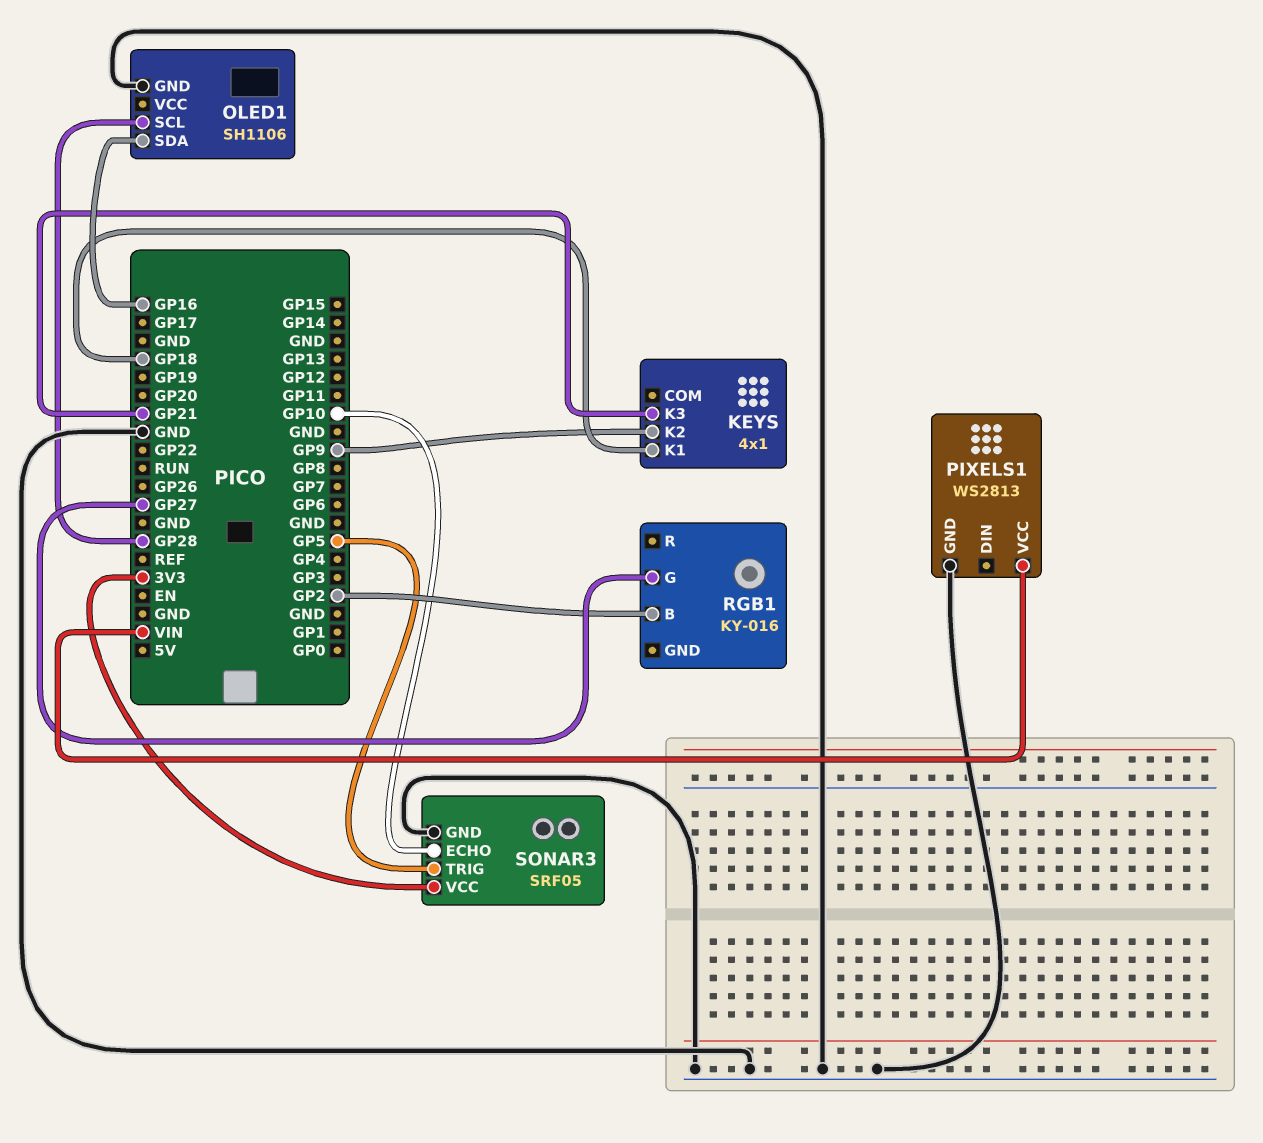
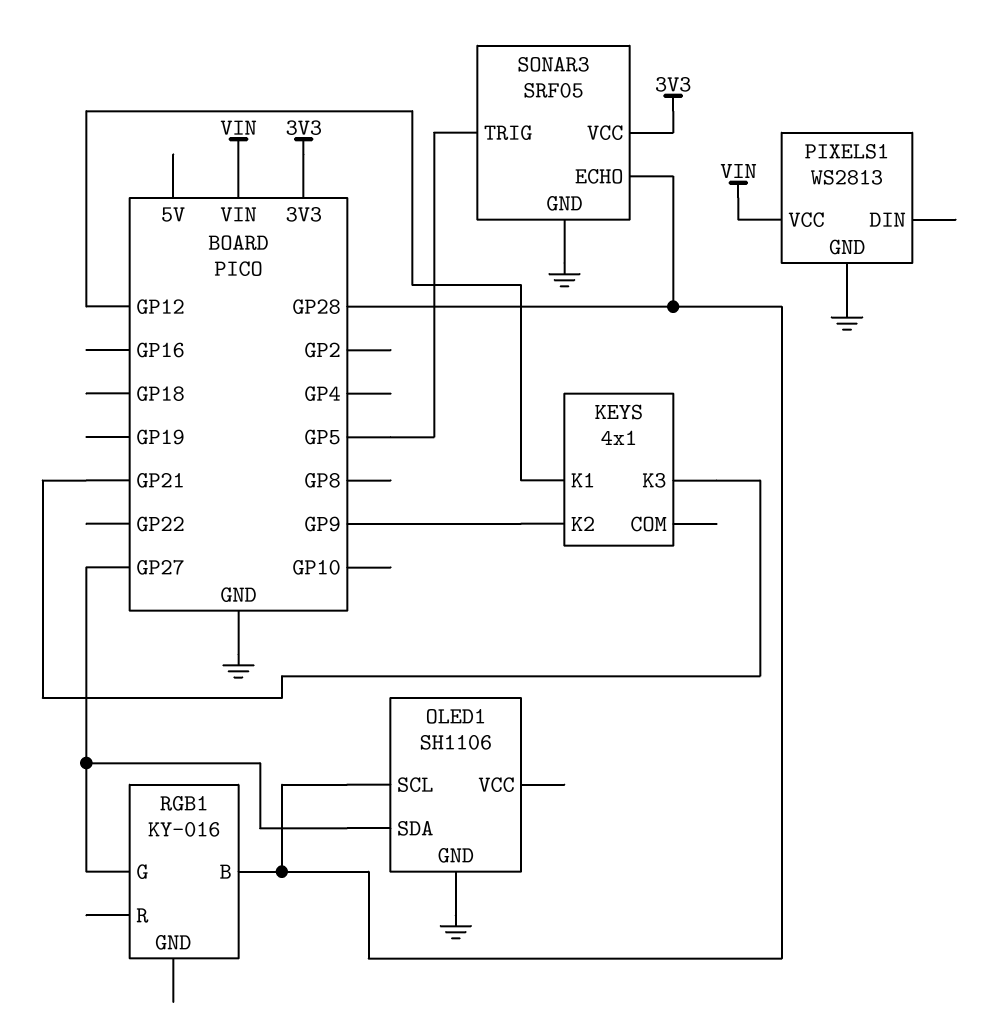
KEYS pin K1: GP18 -> GP12
OLED1 pin SDA: GP16 -> GP27
RGB1 pin B: GP2 -> GP28
SONAR3 pin ECHO: GP10 -> GP28

